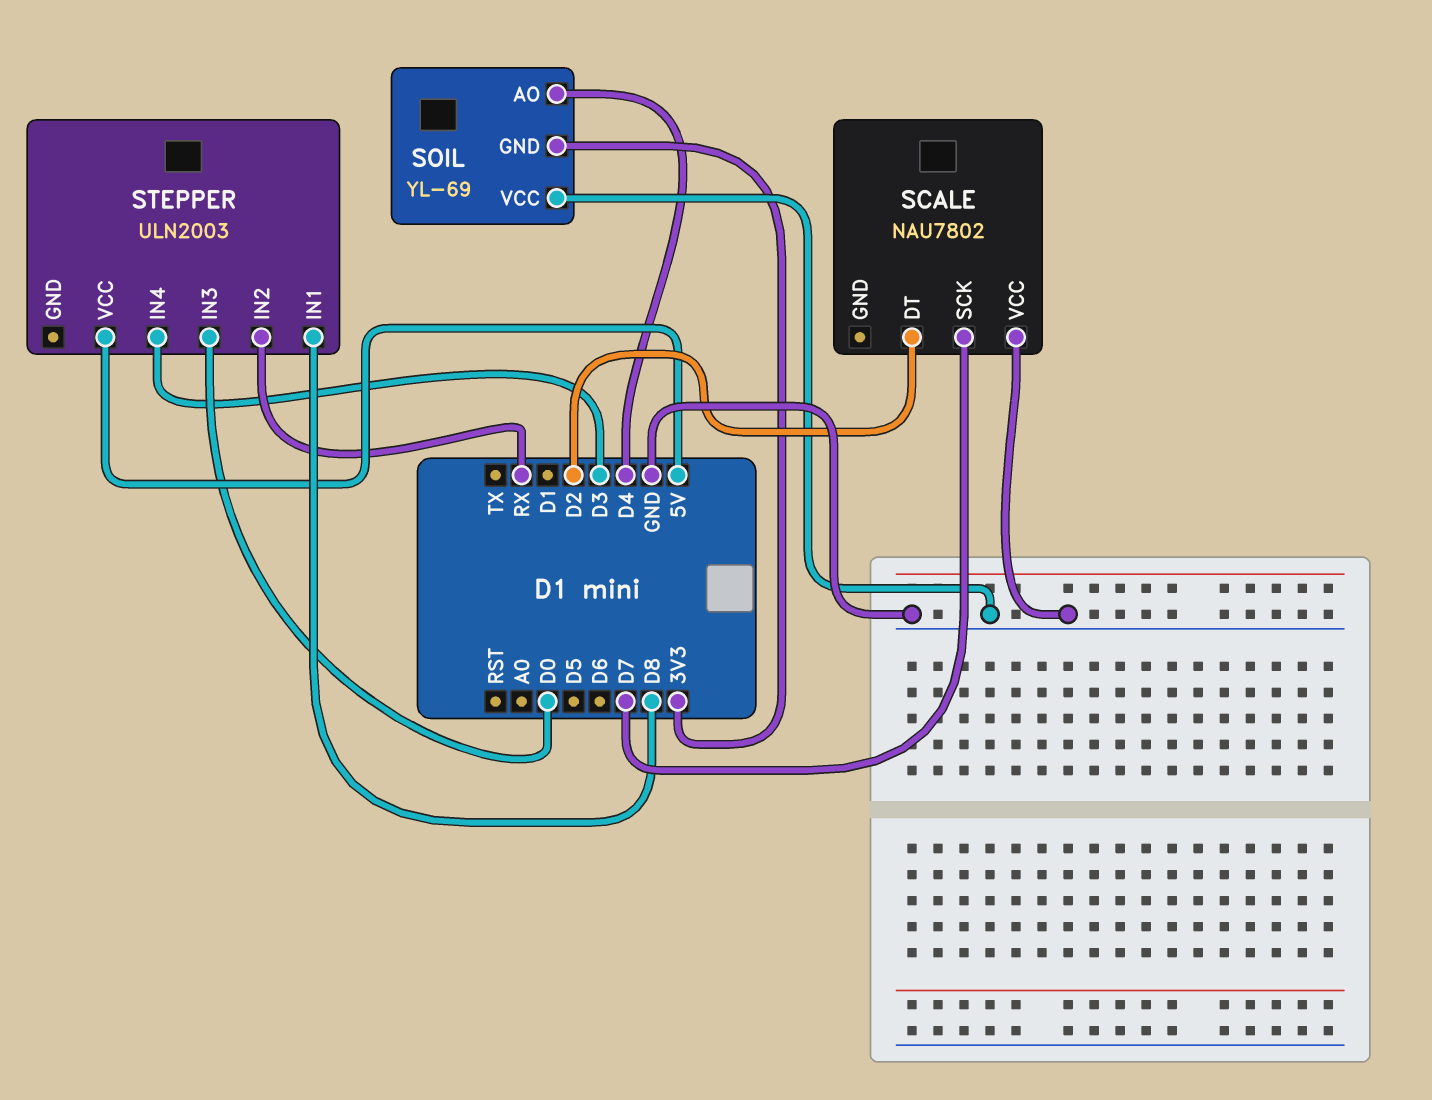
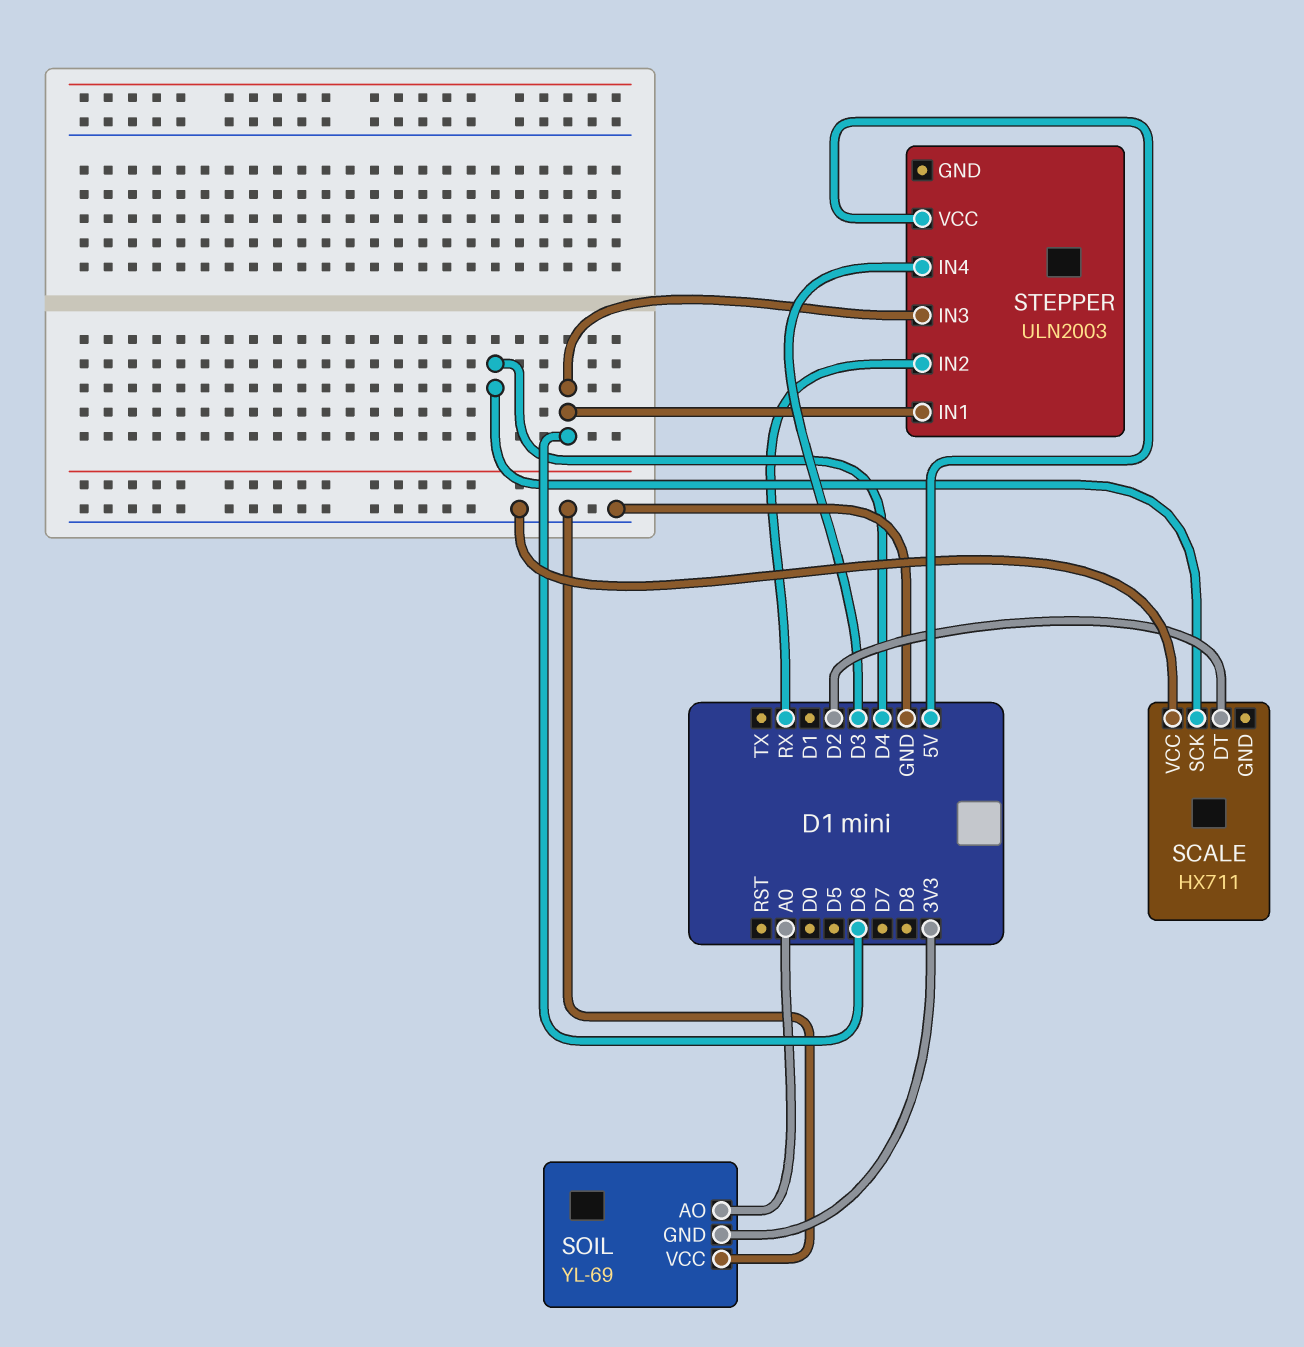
SCALE: NAU7802 -> HX711
SCALE pin SCK: D7 -> D4
SOIL pin AO: D4 -> A0
STEPPER pin IN1: D8 -> D6
STEPPER pin IN3: D0 -> D6

